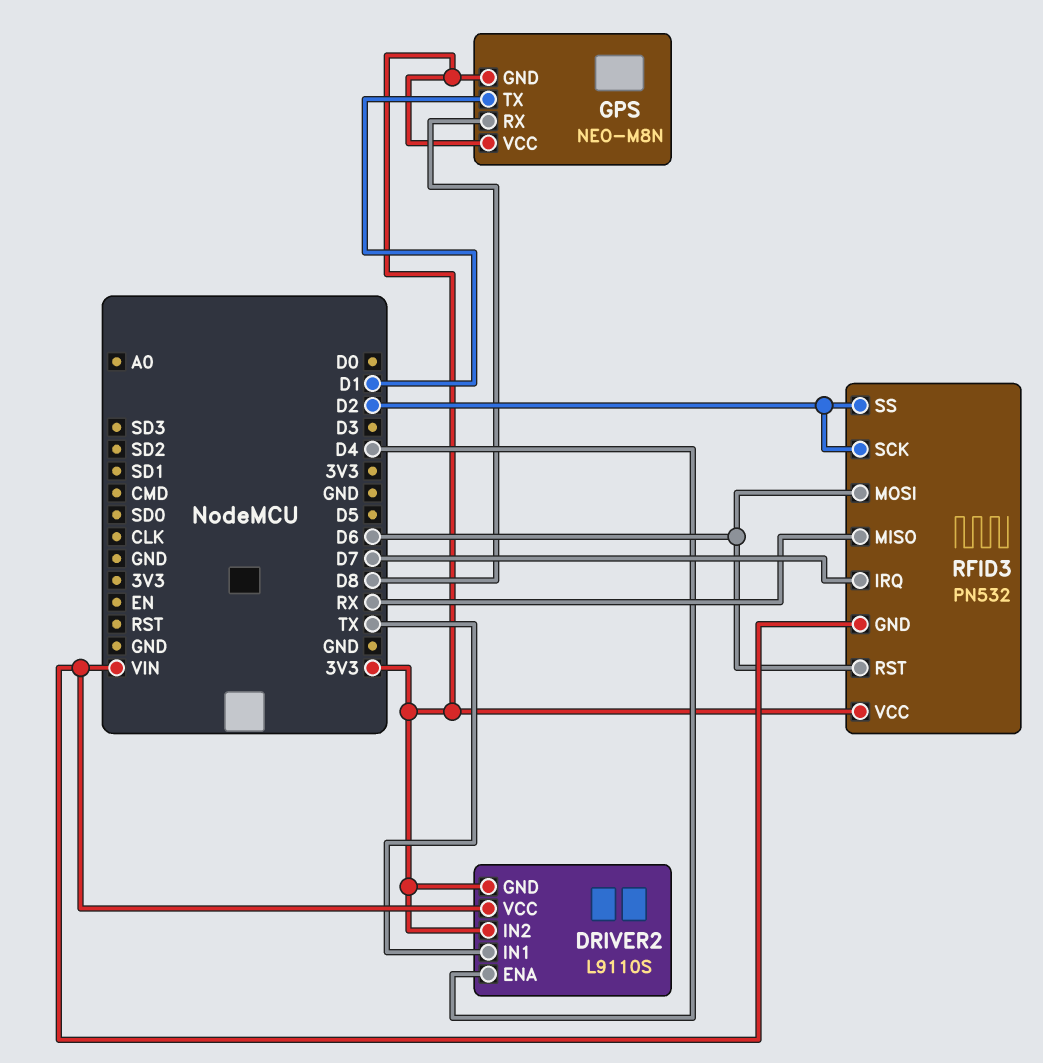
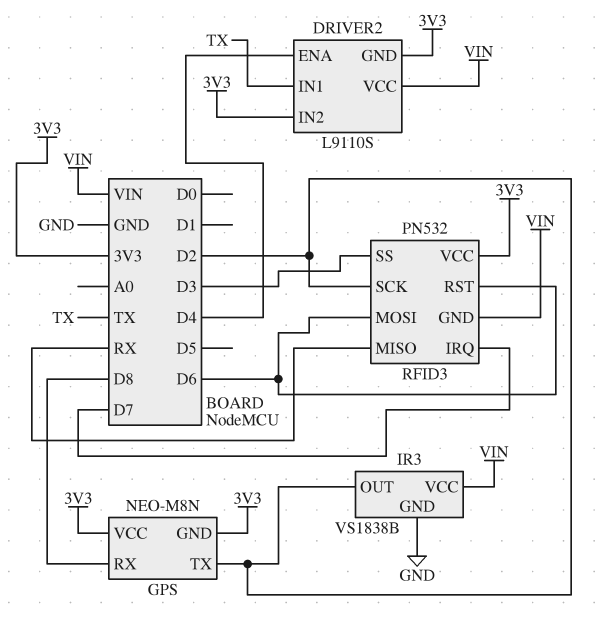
GPS pin TX: D1 -> D2
IR3: none -> VS1838B
IR3 pin GND: none -> GND
IR3 pin OUT: none -> D2
IR3 pin VCC: none -> VIN
RFID3 pin SS: D2 -> D3

